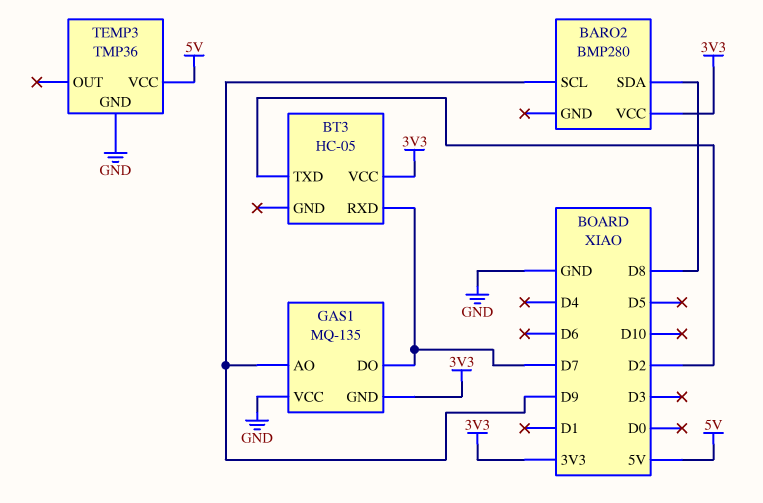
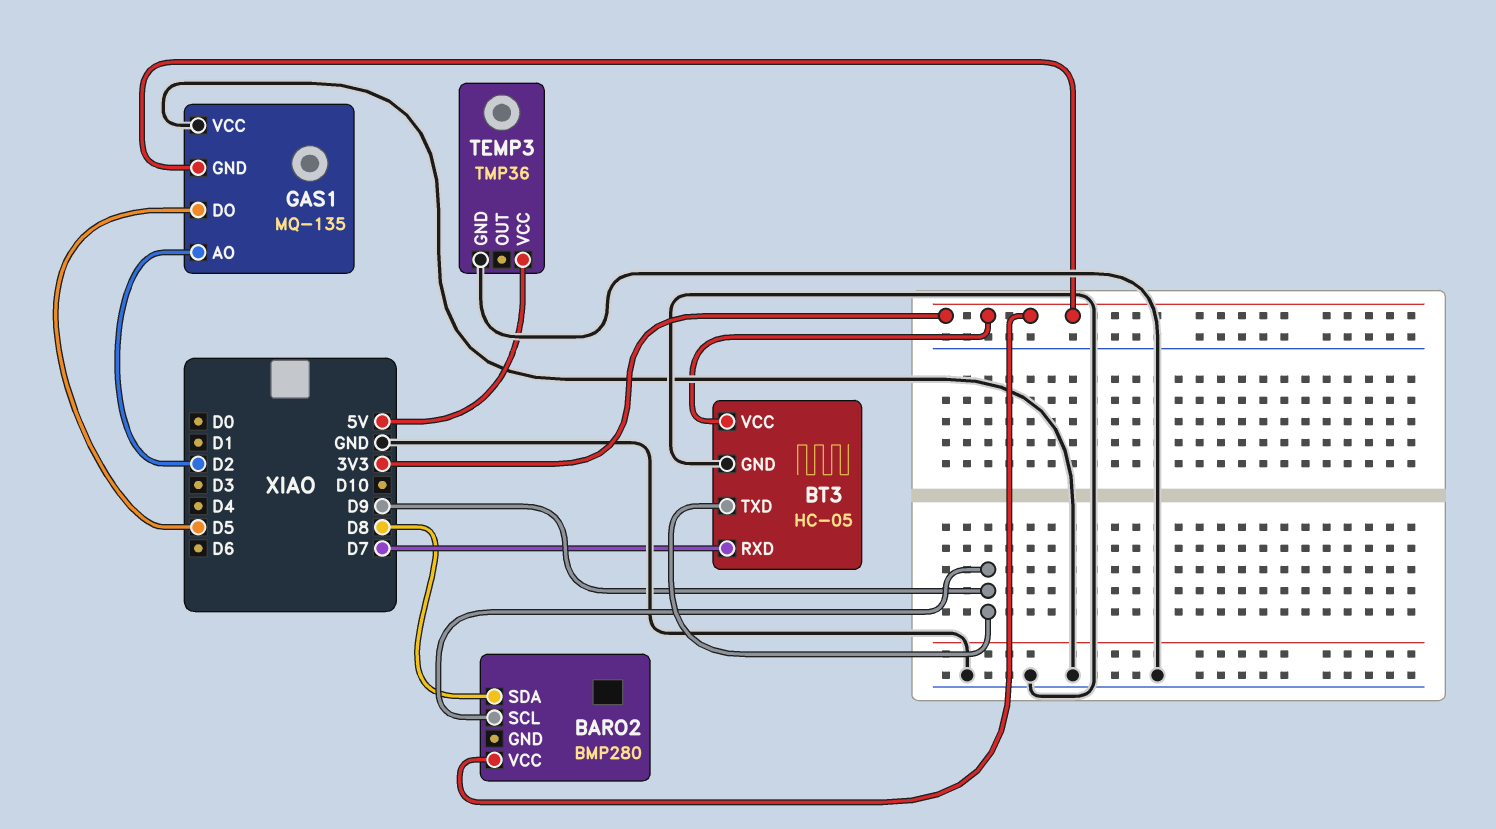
BT3 pin GND: none -> GND
BT3 pin TXD: D2 -> D9
GAS1 pin AO: D9 -> D2
GAS1 pin DO: D7 -> D5

